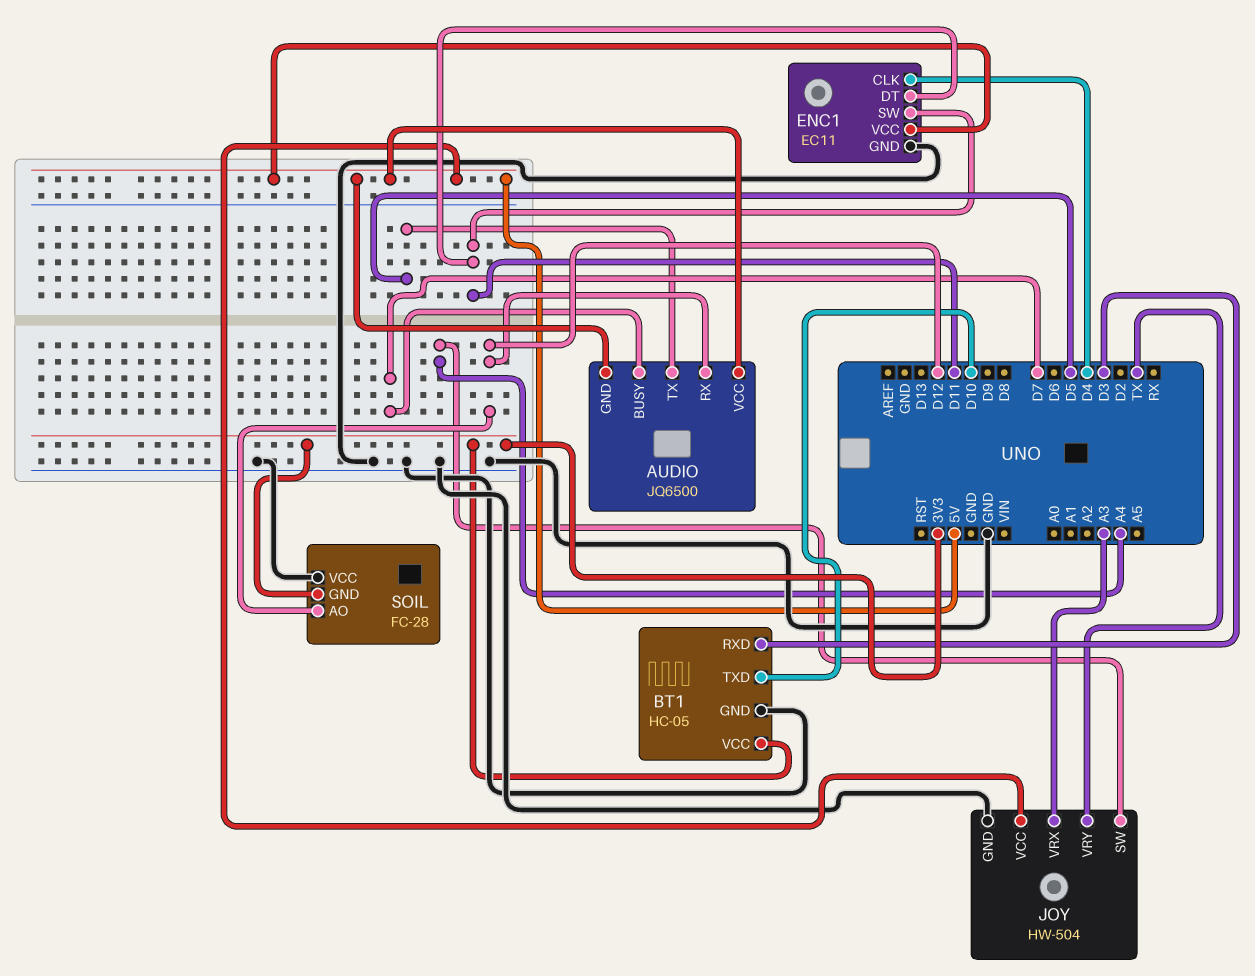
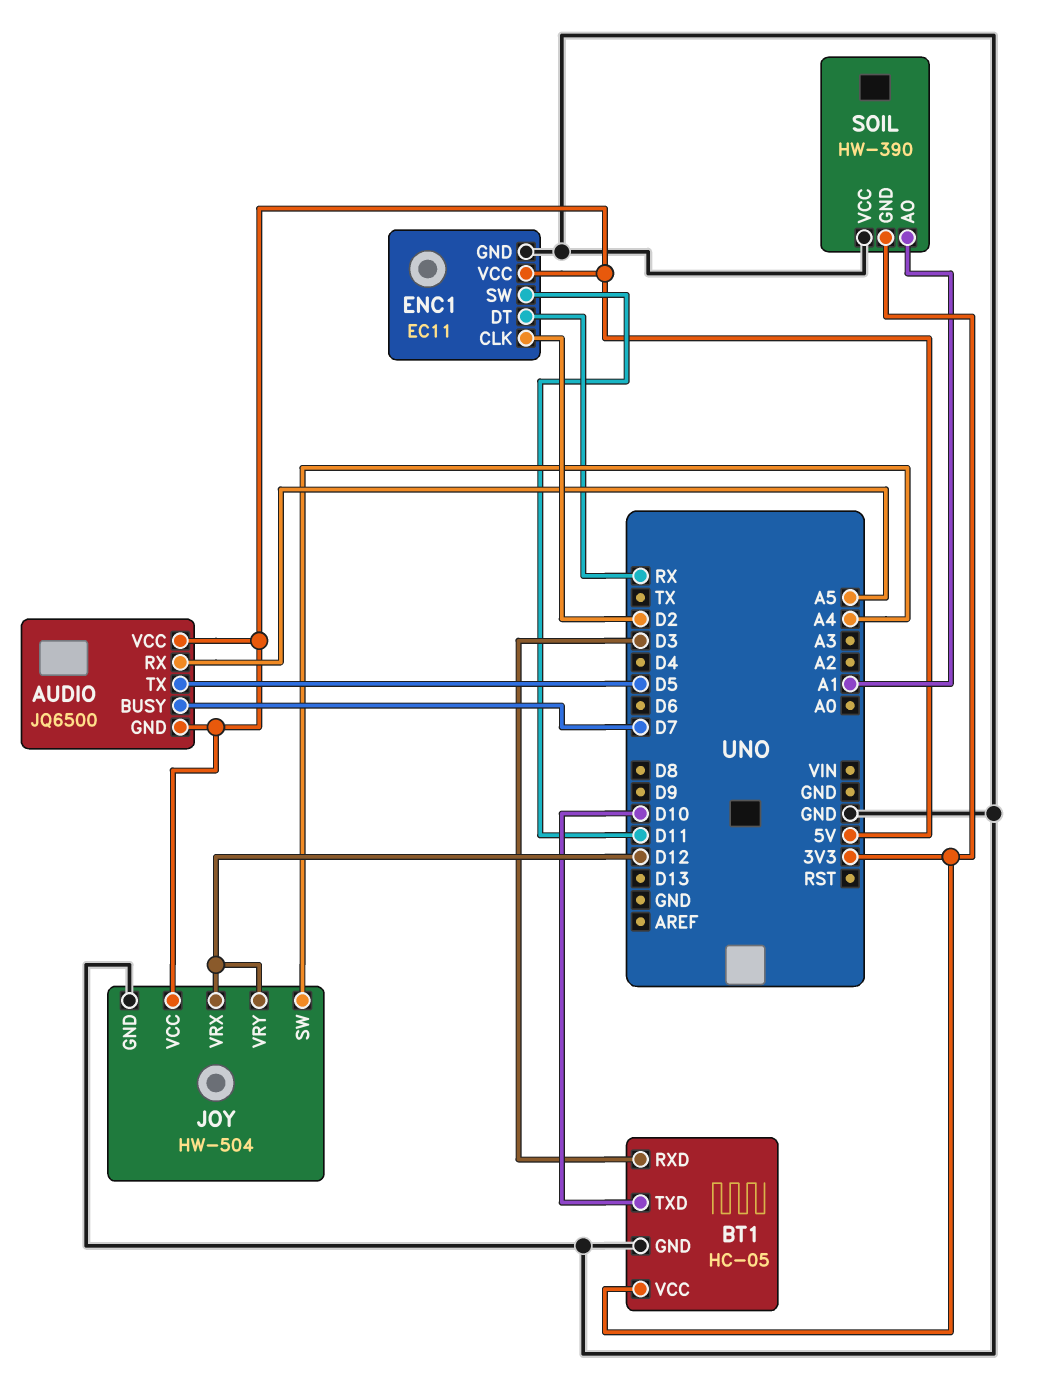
AUDIO pin RX: D12 -> A5
ENC1 pin CLK: D4 -> D2
ENC1 pin DT: D11 -> RX
JOY pin VRX: A3 -> D12
JOY pin VRY: TX -> D12
SOIL: FC-28 -> HW-390
SOIL pin AO: D12 -> A1

